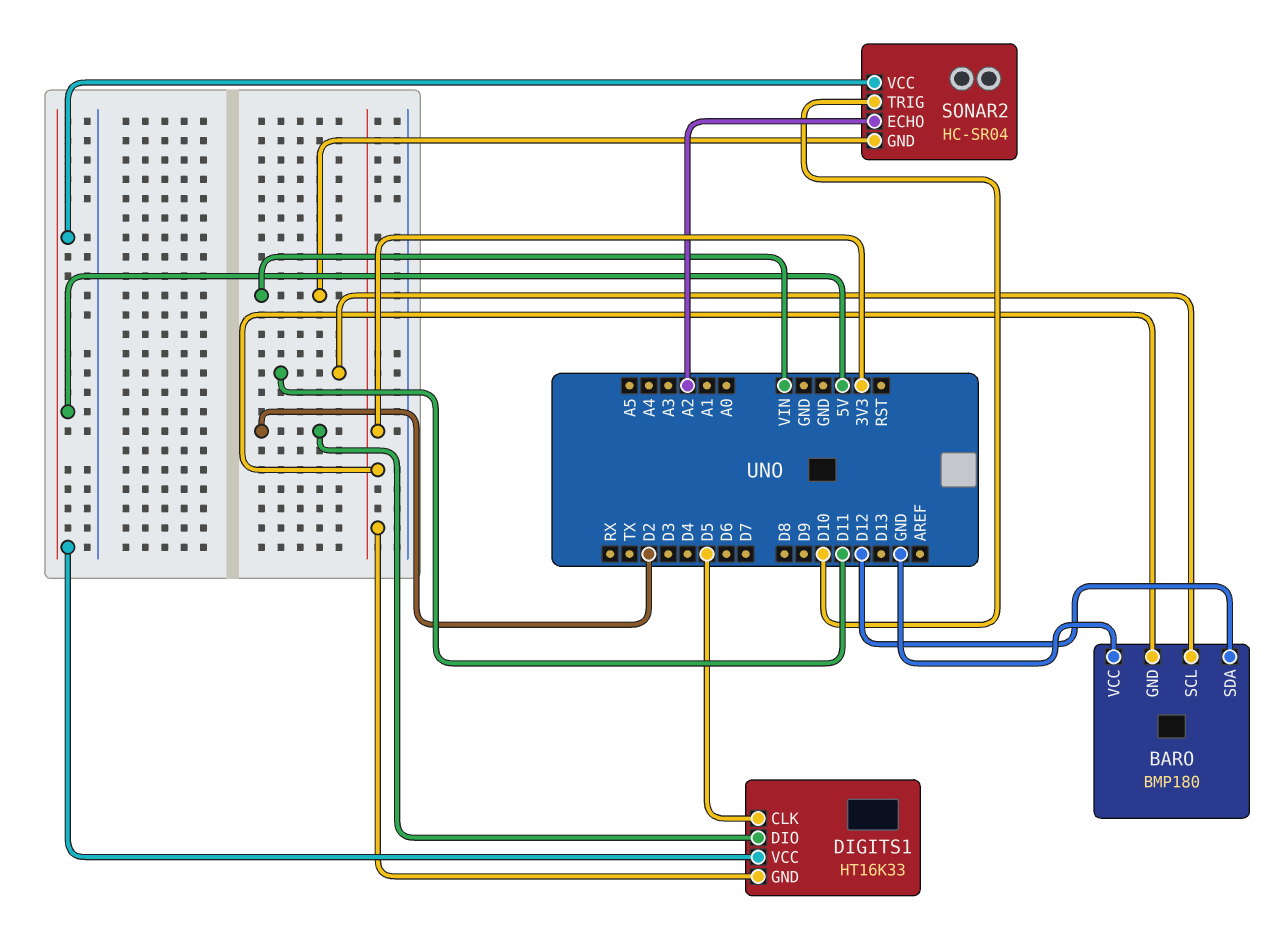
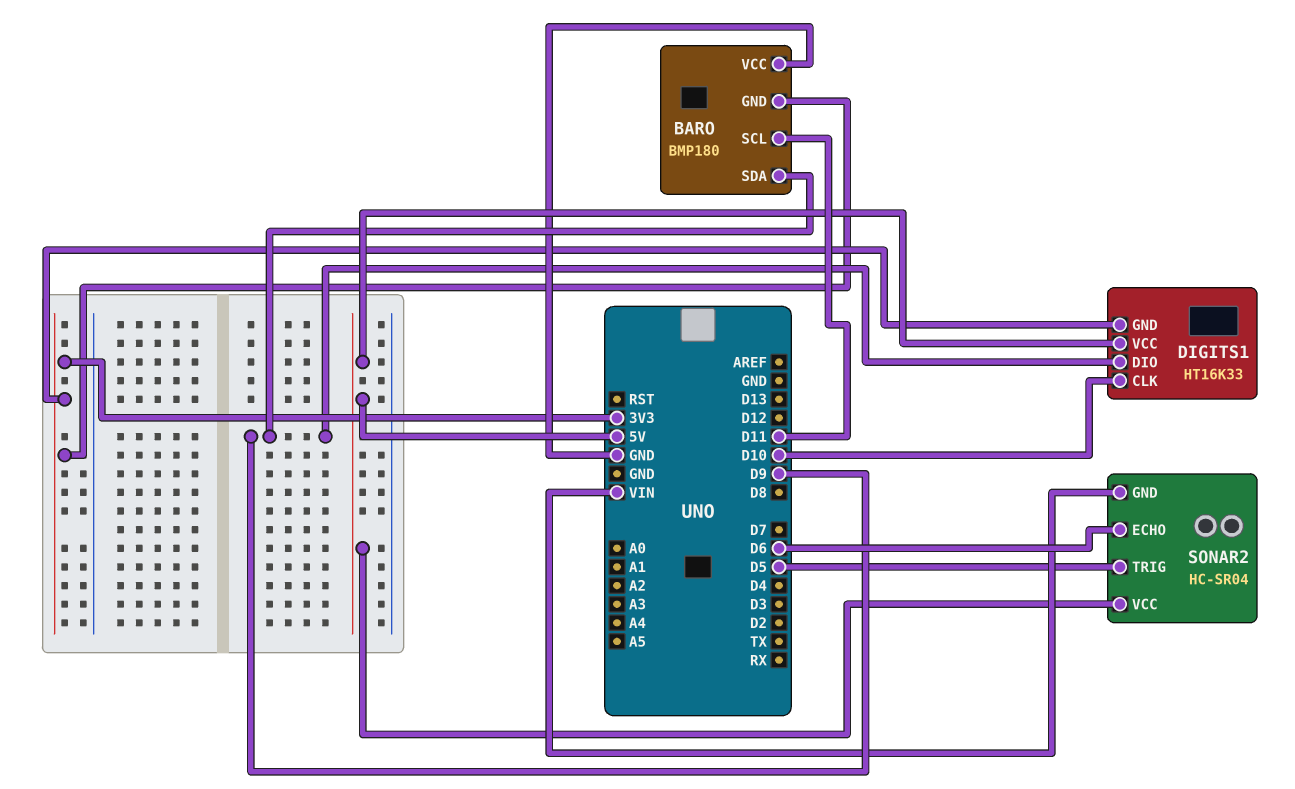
BARO pin SDA: D12 -> D9
DIGITS1 pin CLK: D5 -> D10
DIGITS1 pin DIO: D2 -> D9
SONAR2 pin ECHO: A2 -> D6
SONAR2 pin TRIG: D10 -> D5

